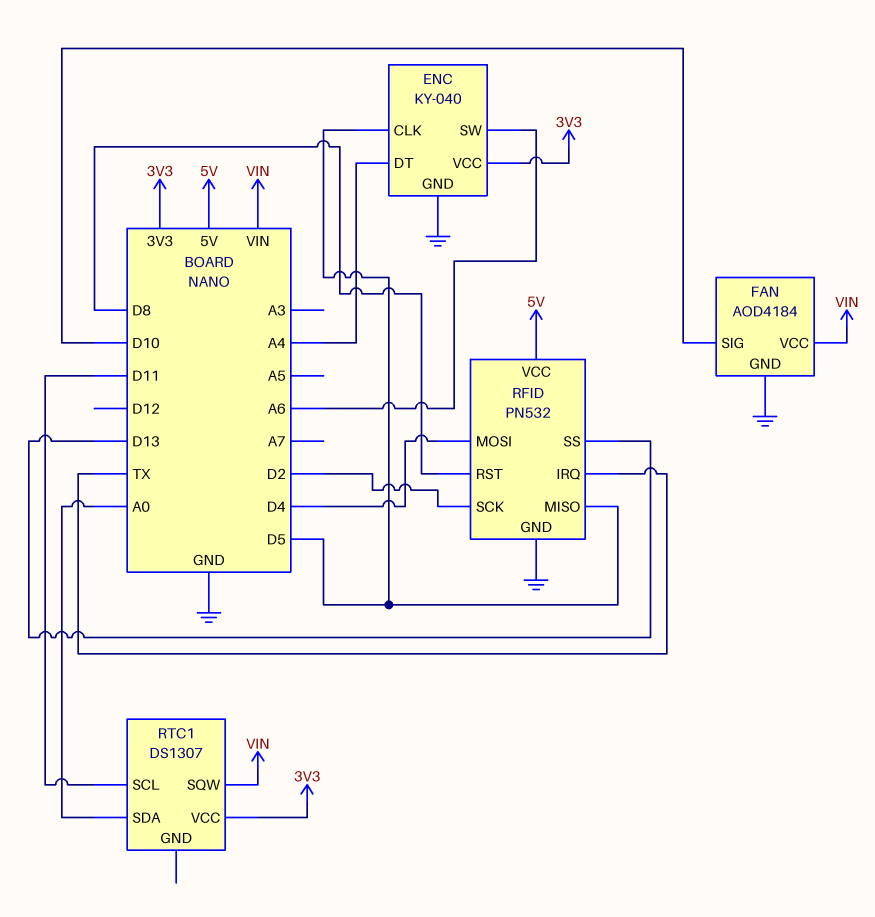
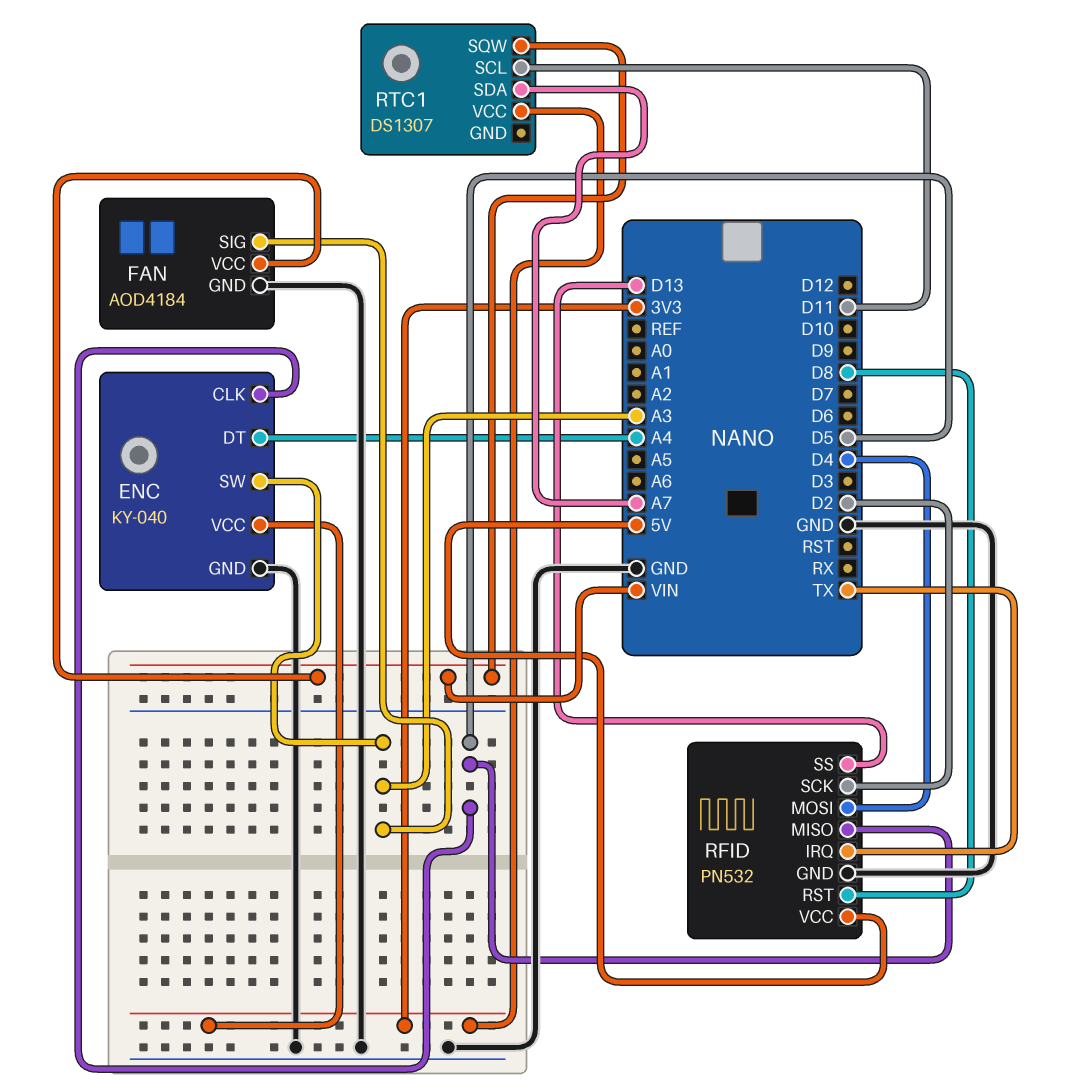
ENC pin SW: A6 -> A3
FAN pin SIG: D10 -> A3
RTC1 pin SDA: A0 -> A7

